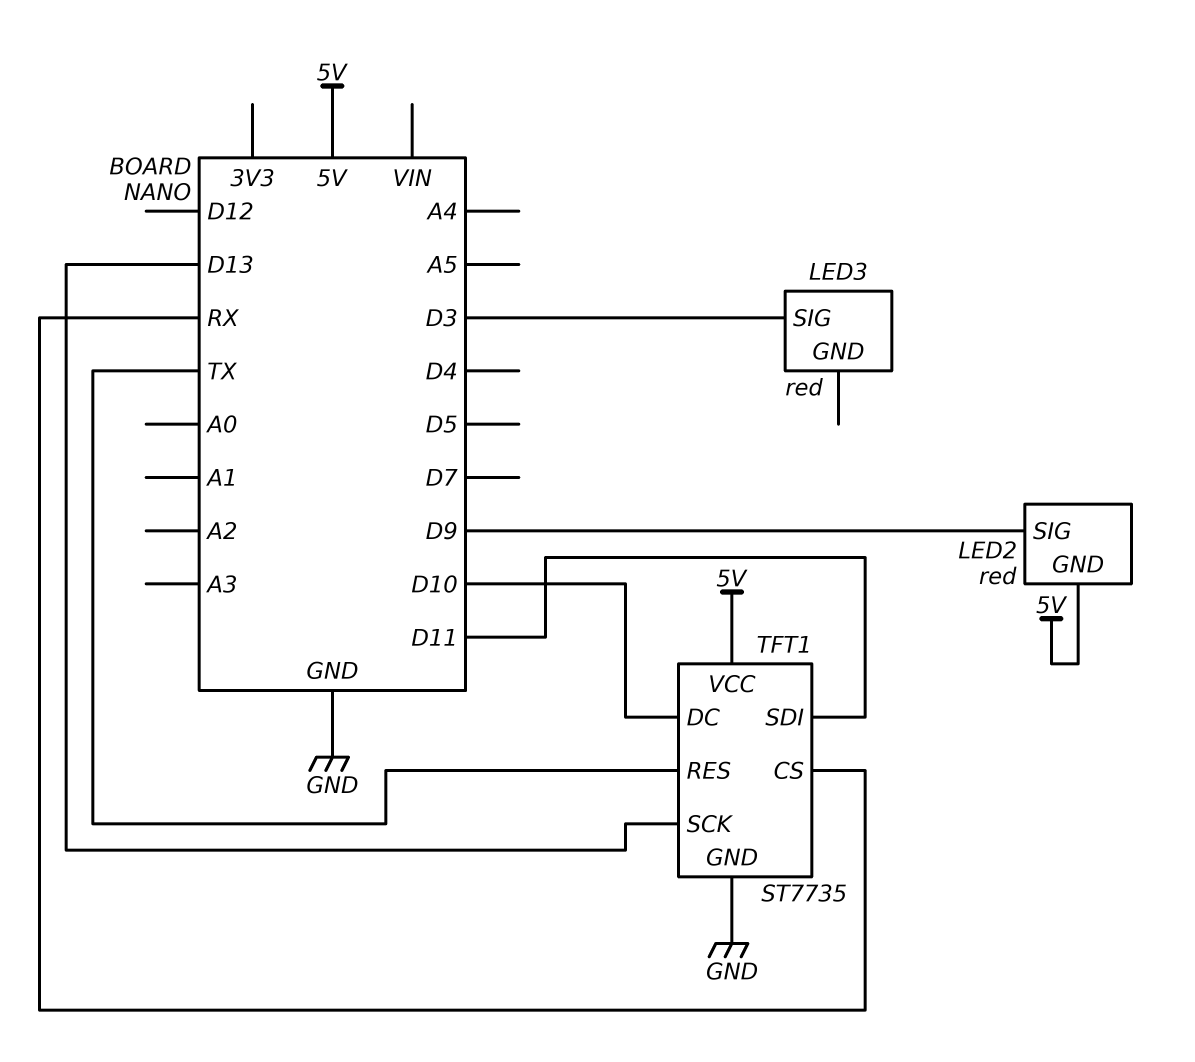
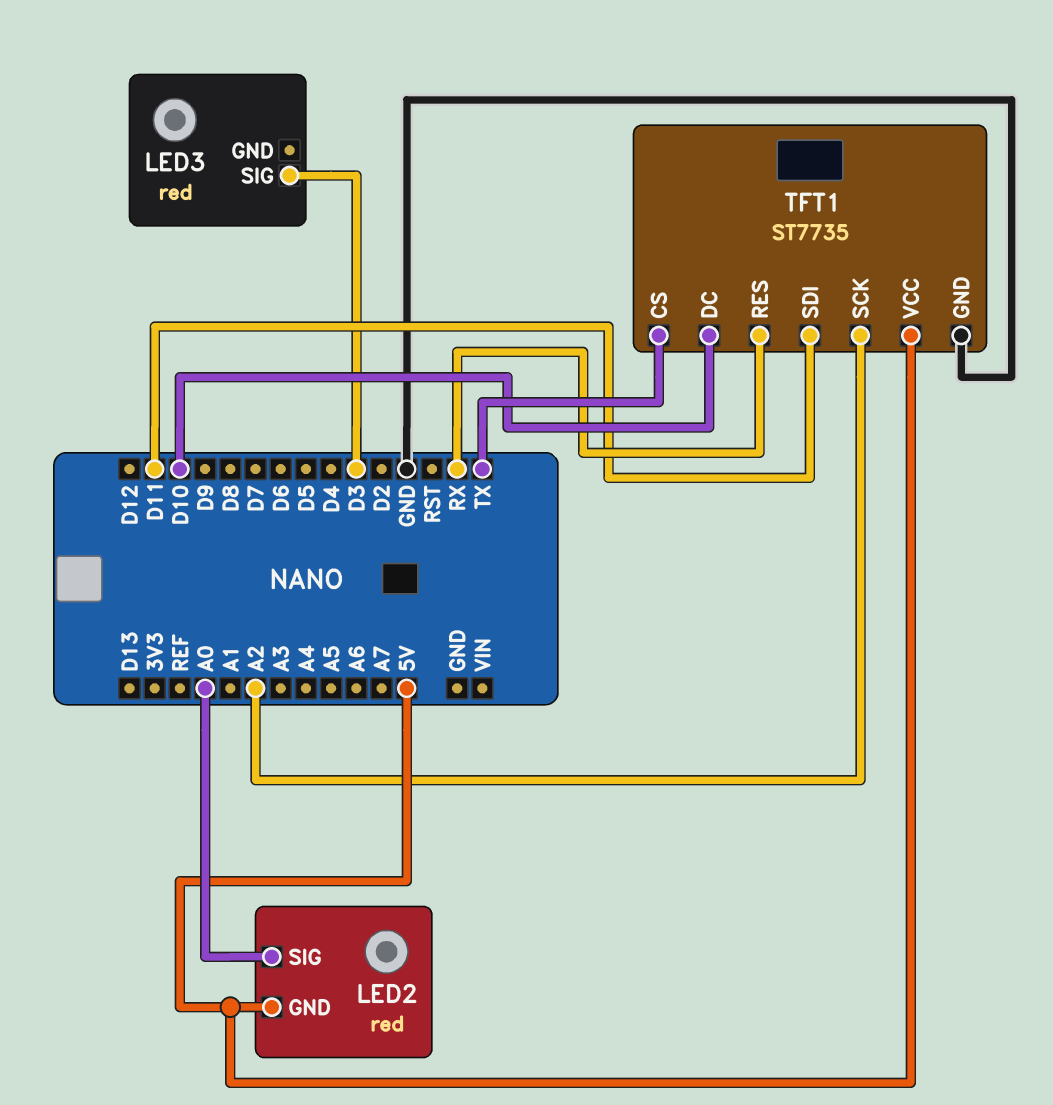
LED2 pin SIG: D9 -> A0
TFT1 pin CS: RX -> TX
TFT1 pin RES: TX -> RX
TFT1 pin SCK: D13 -> A2

